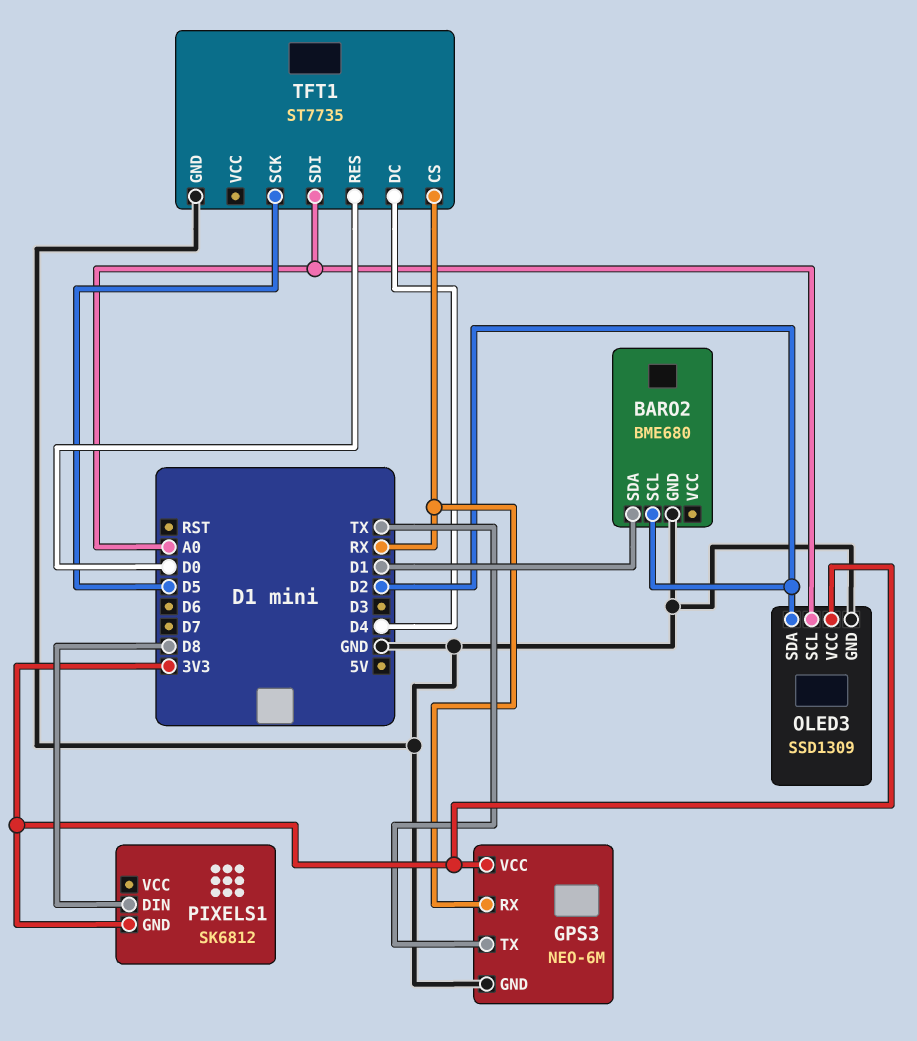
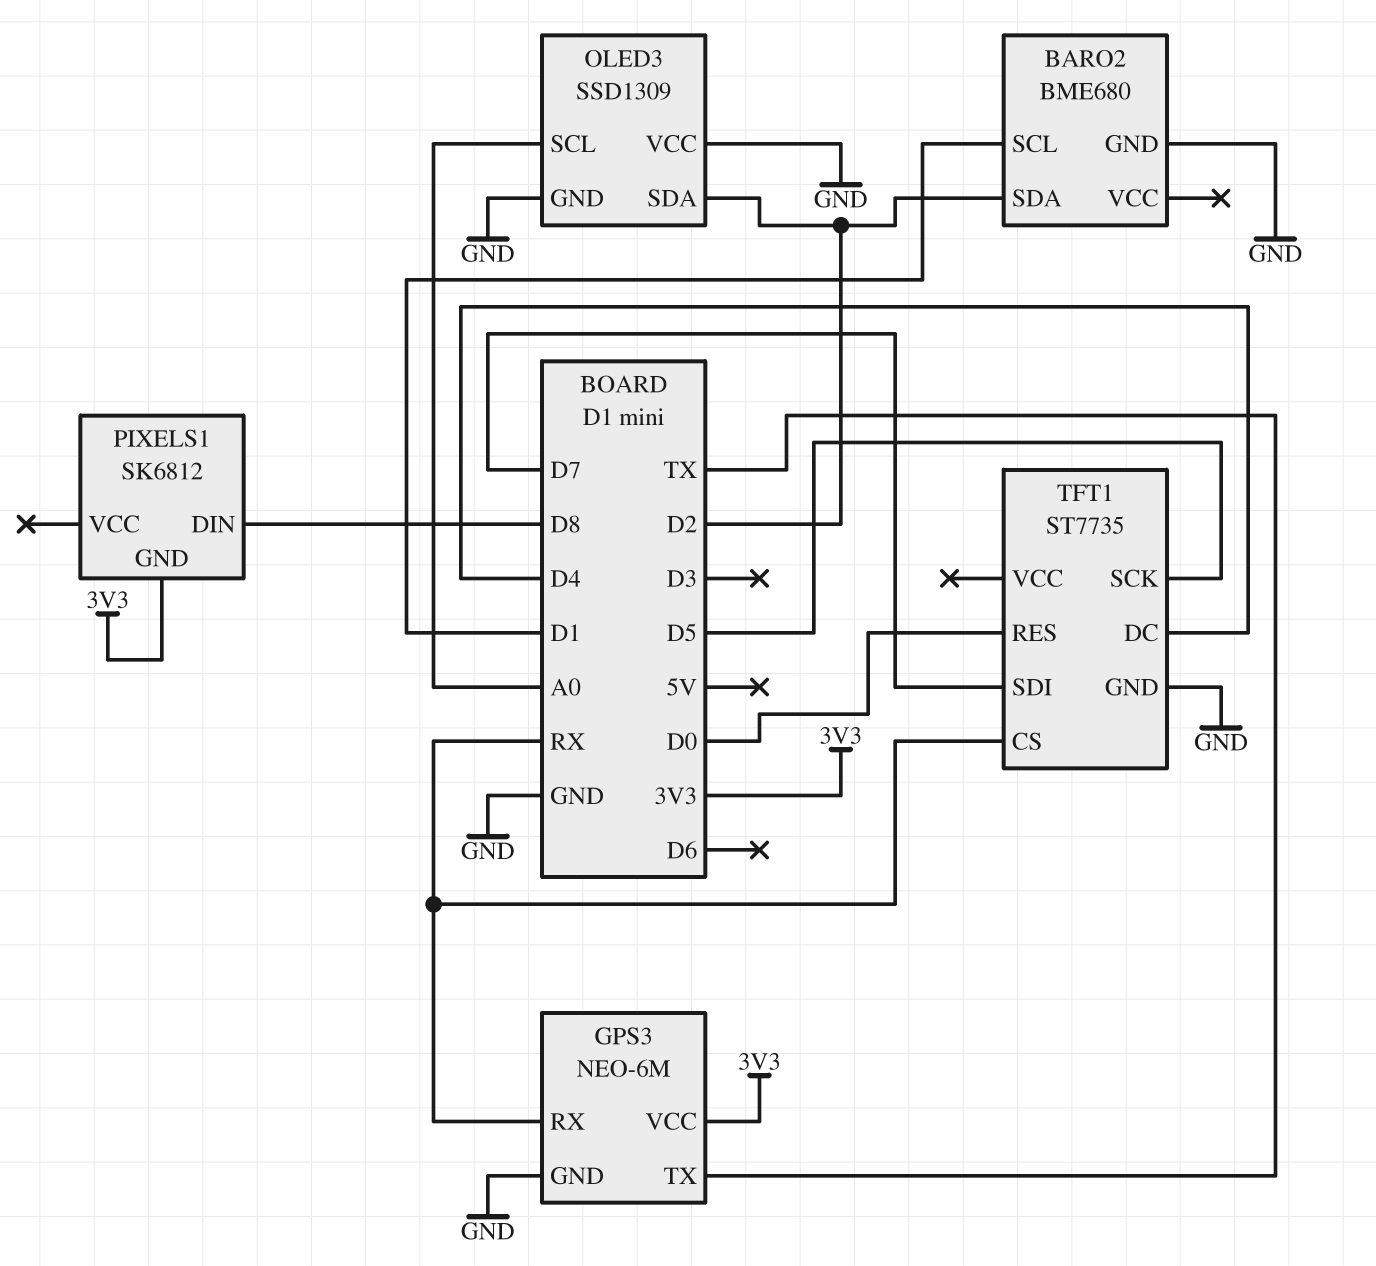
BARO2 pin SCL: D2 -> D1
BARO2 pin SDA: D1 -> D2
OLED3 pin VCC: 3V3 -> GND
TFT1 pin SDI: A0 -> D7

